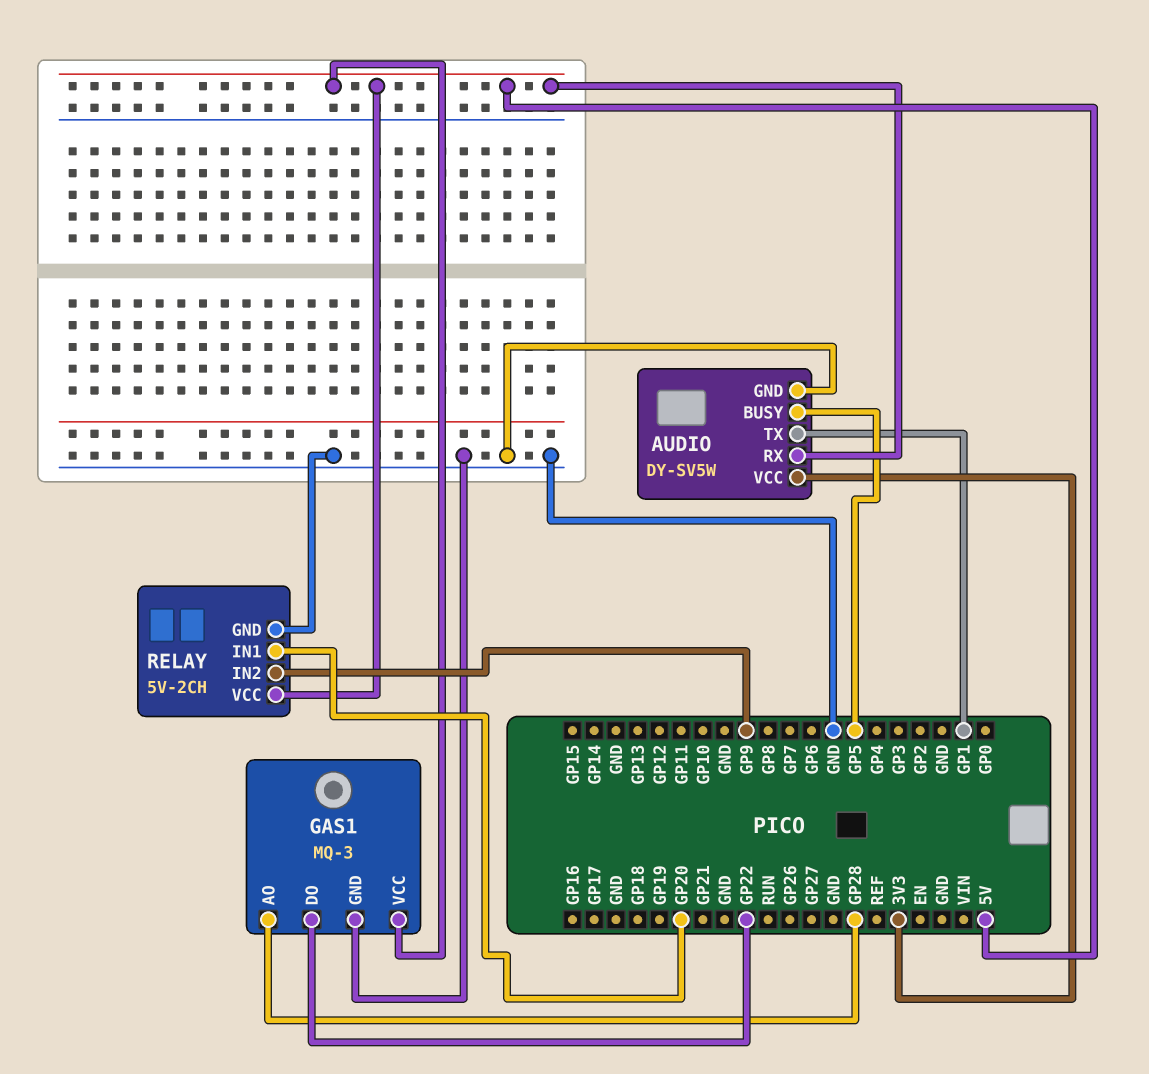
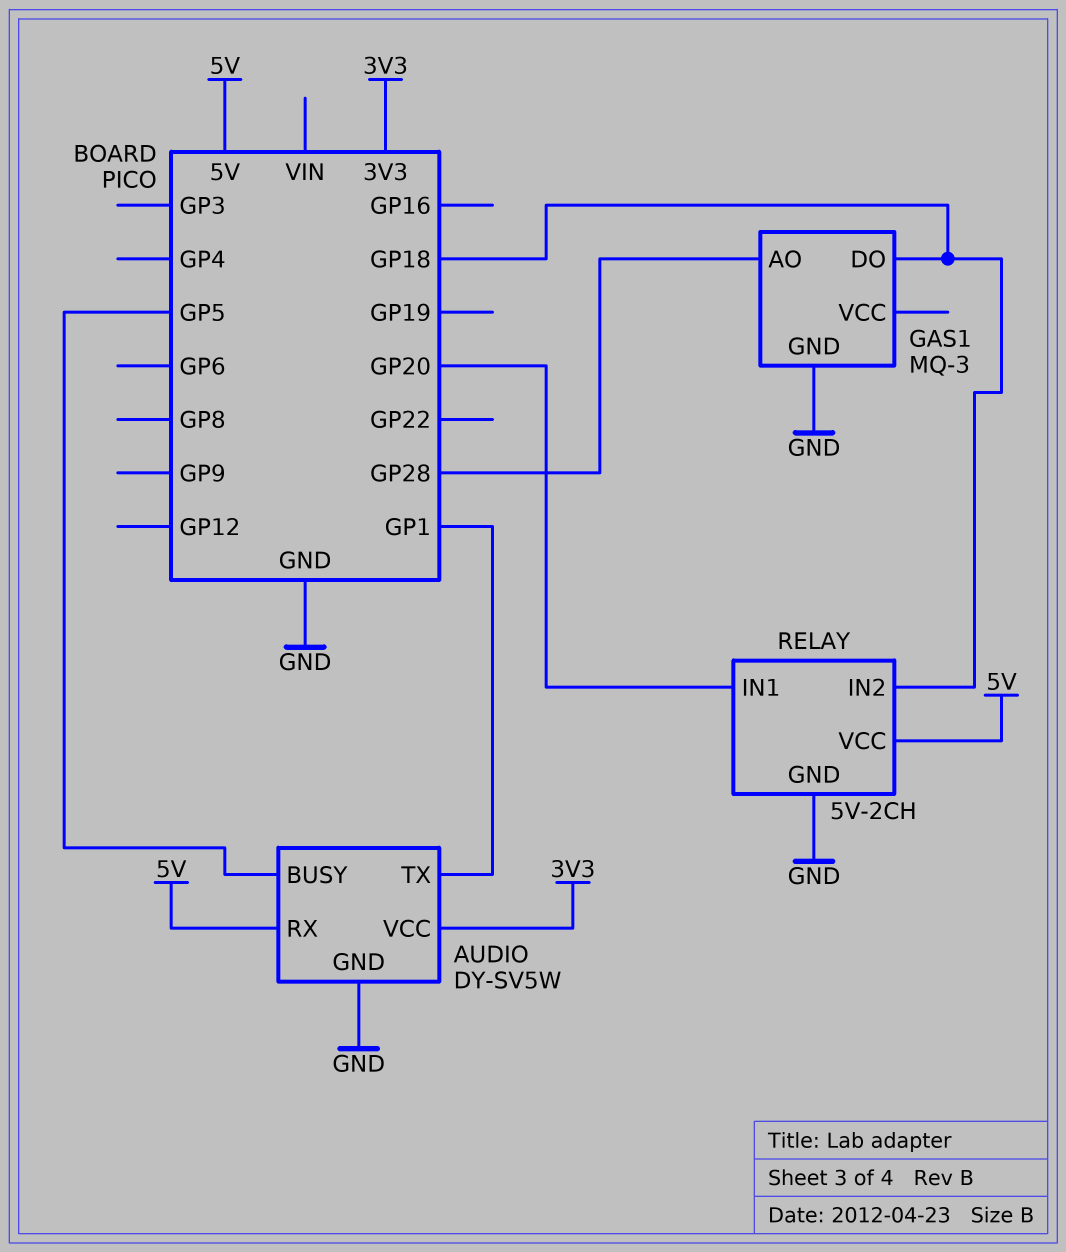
GAS1 pin DO: GP22 -> GP18
GAS1 pin VCC: 5V -> none
RELAY pin IN2: GP9 -> GP18

